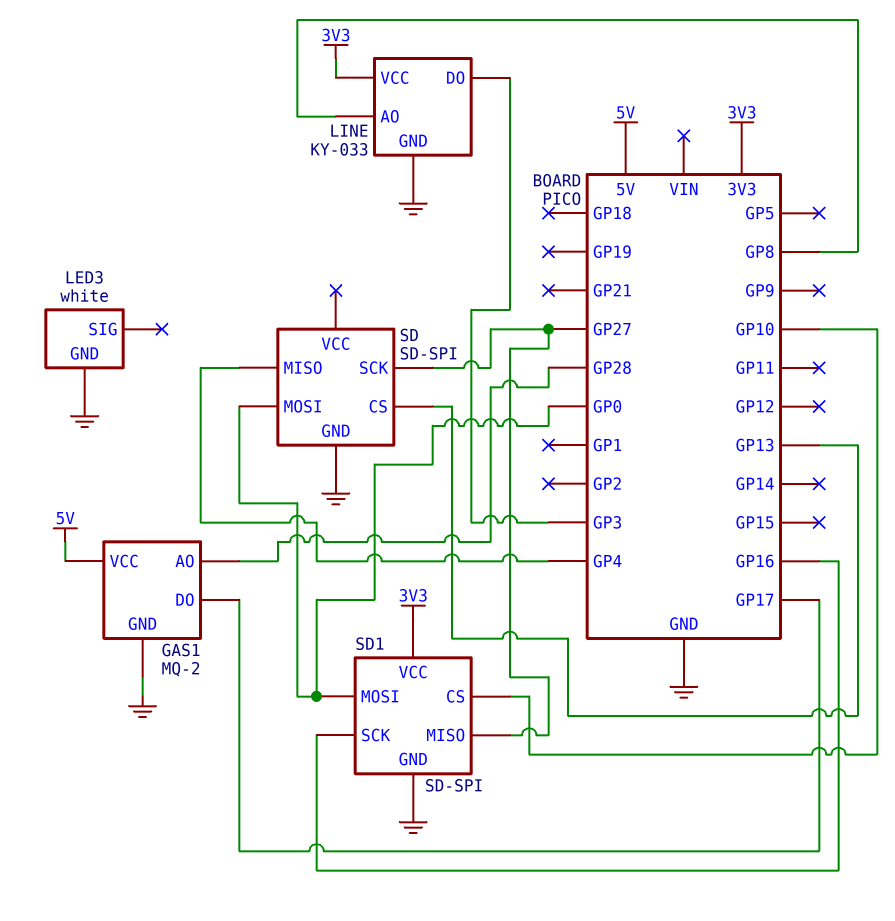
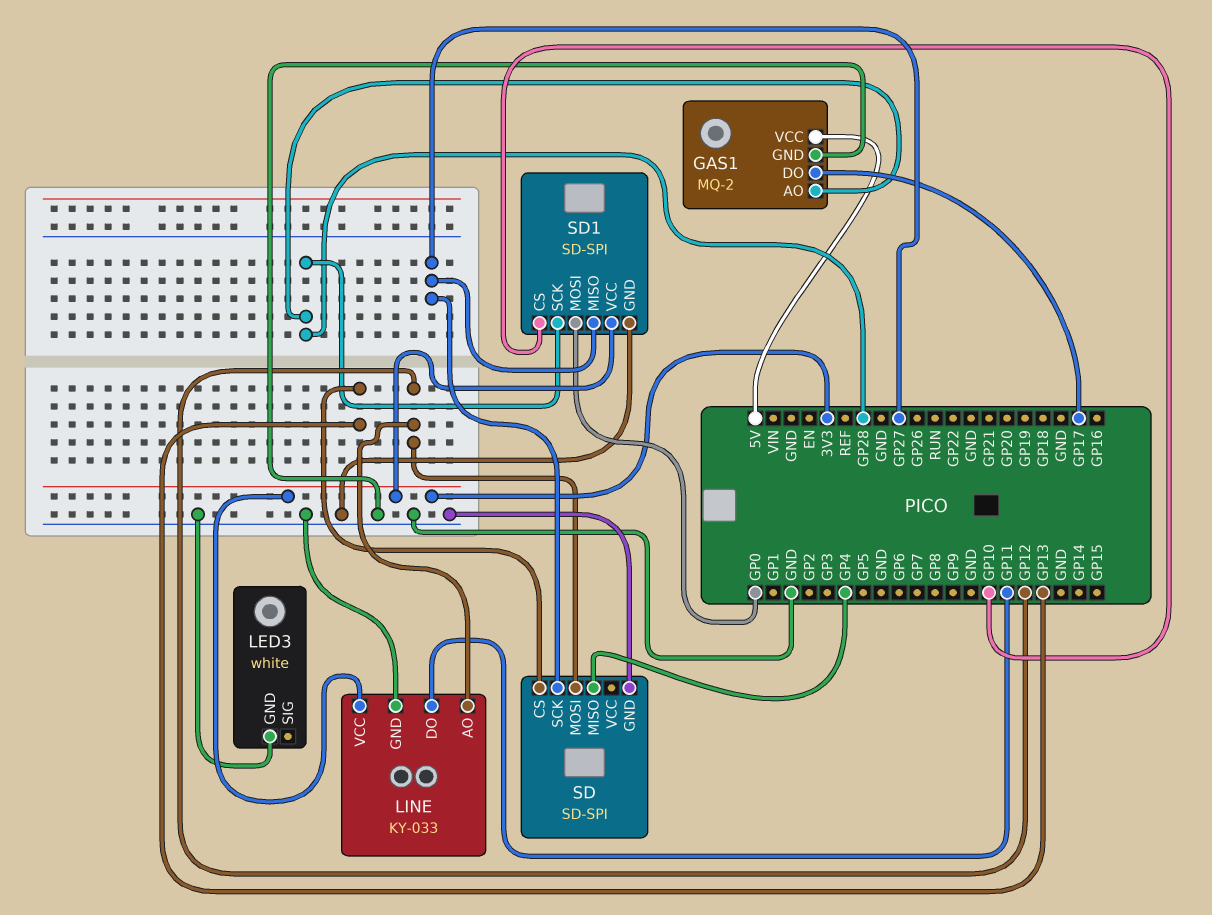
LINE pin AO: GP8 -> GP12
LINE pin DO: GP3 -> GP11
SD pin MOSI: GP0 -> GP12
SD1 pin SCK: GP16 -> GP28

